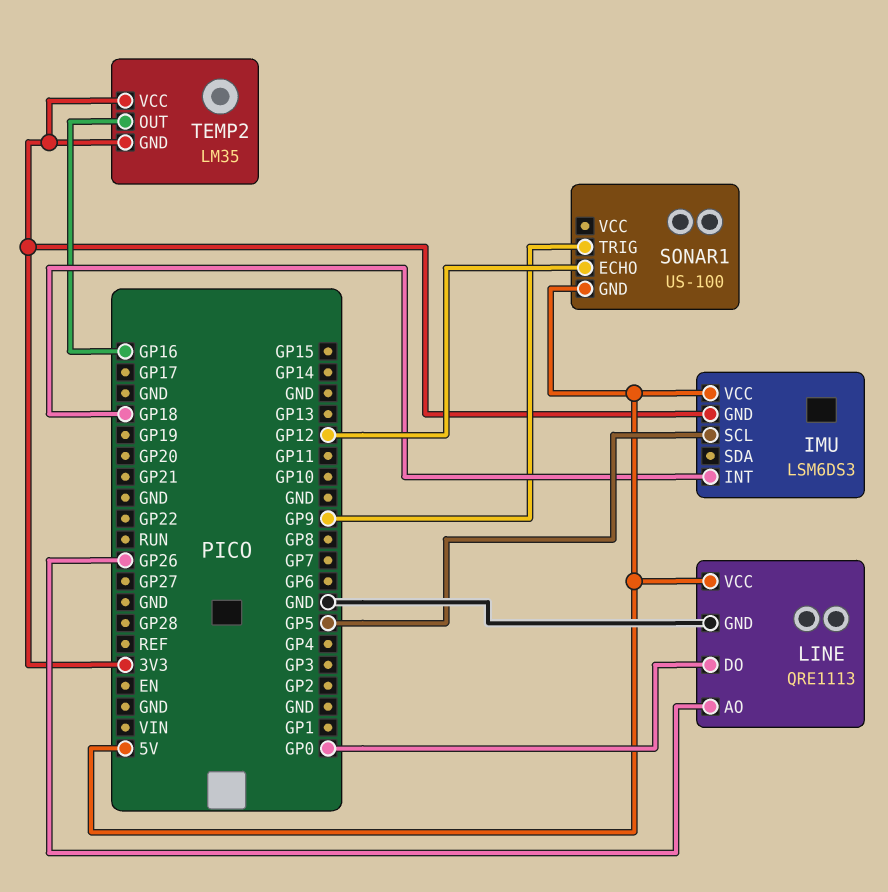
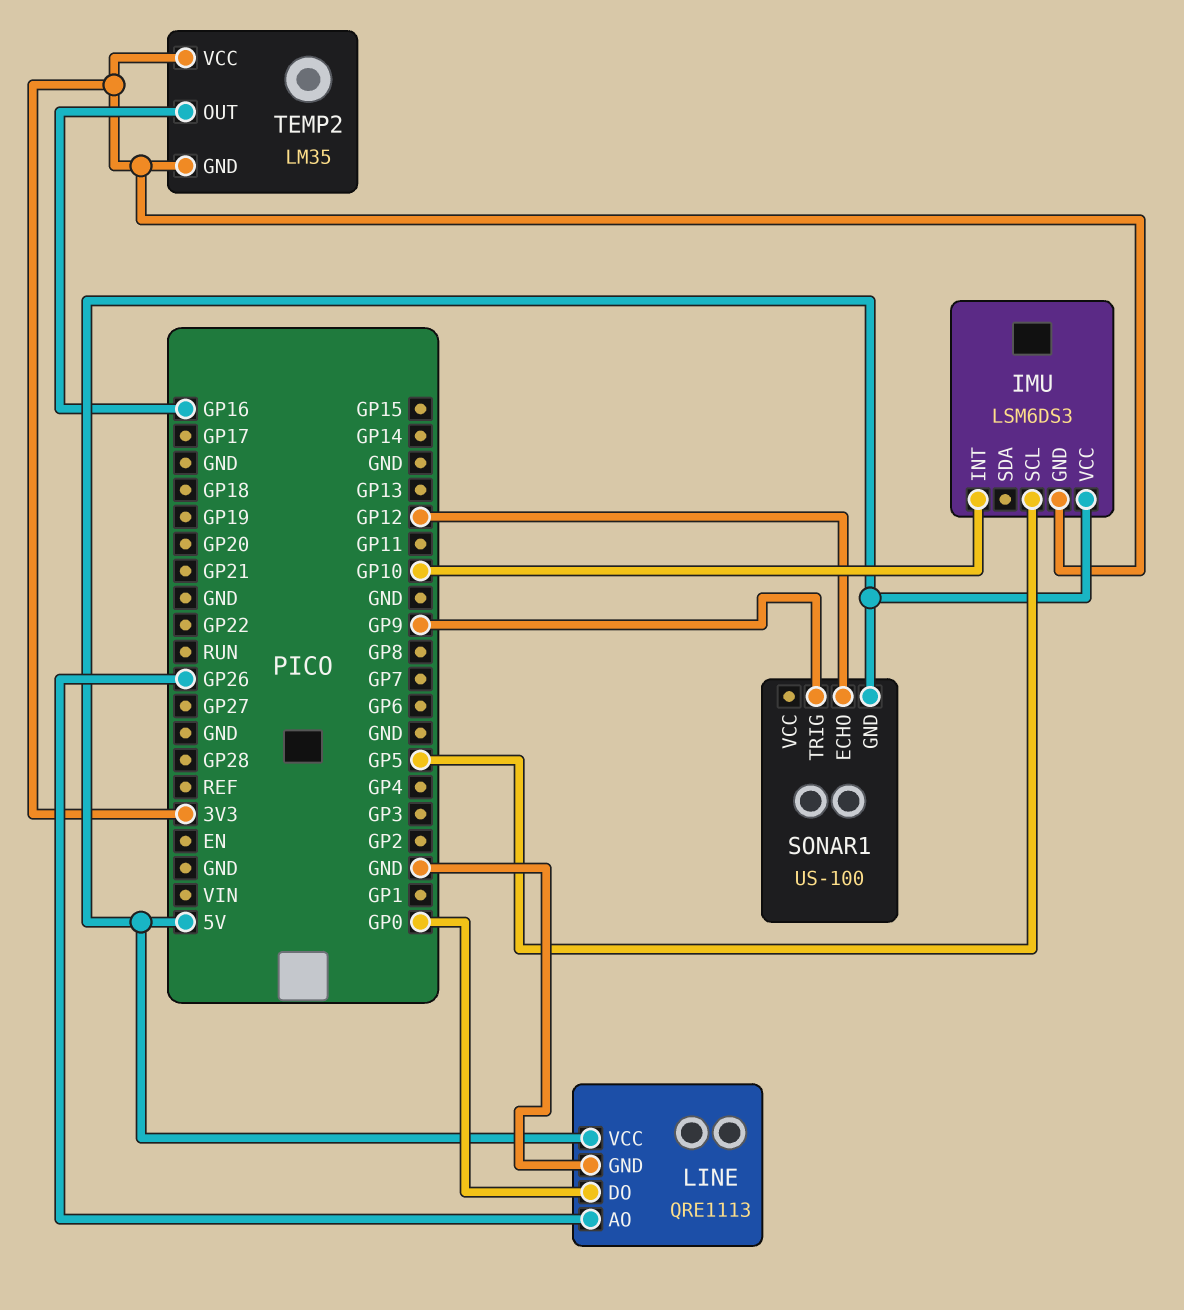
IMU pin INT: GP18 -> GP10

